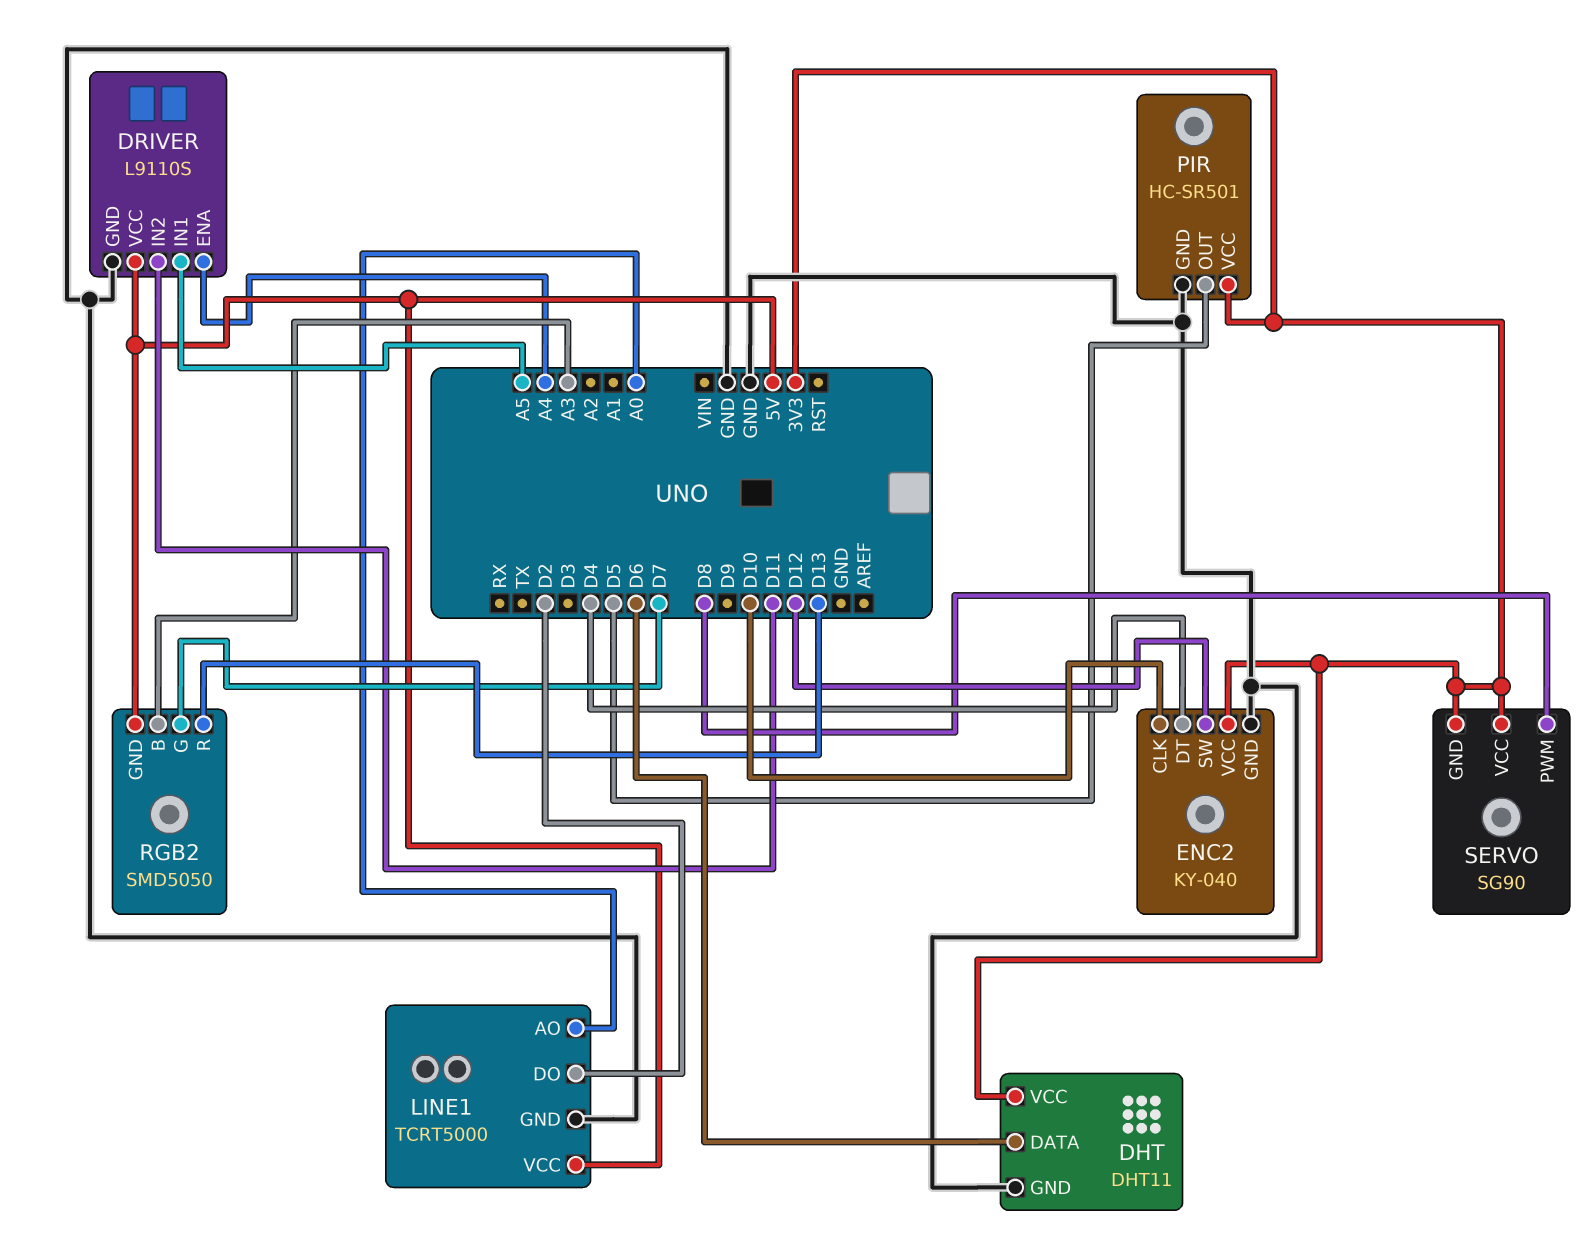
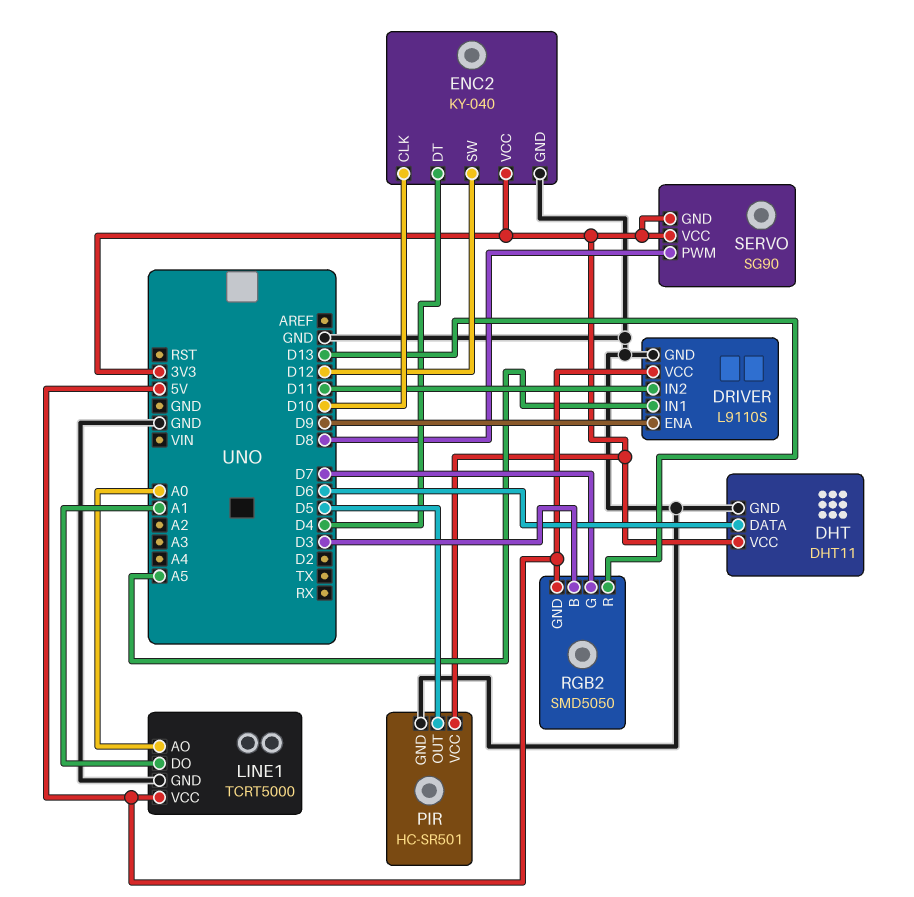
DRIVER pin ENA: A4 -> D9
LINE1 pin DO: D2 -> A1
RGB2 pin B: A3 -> D3

